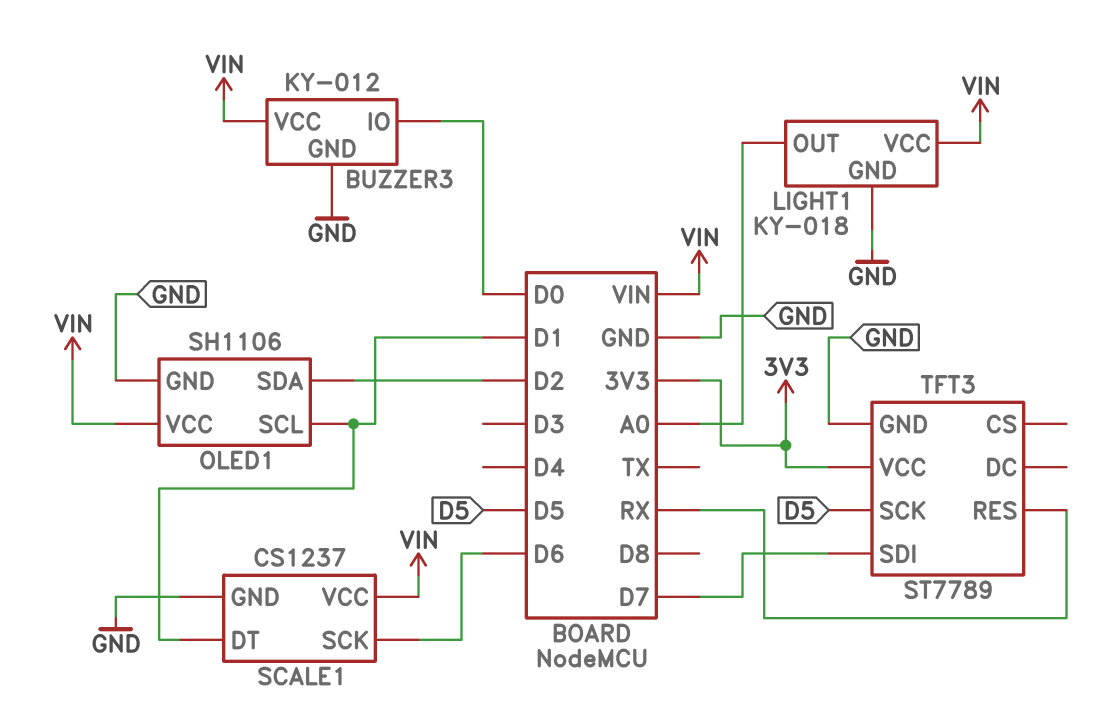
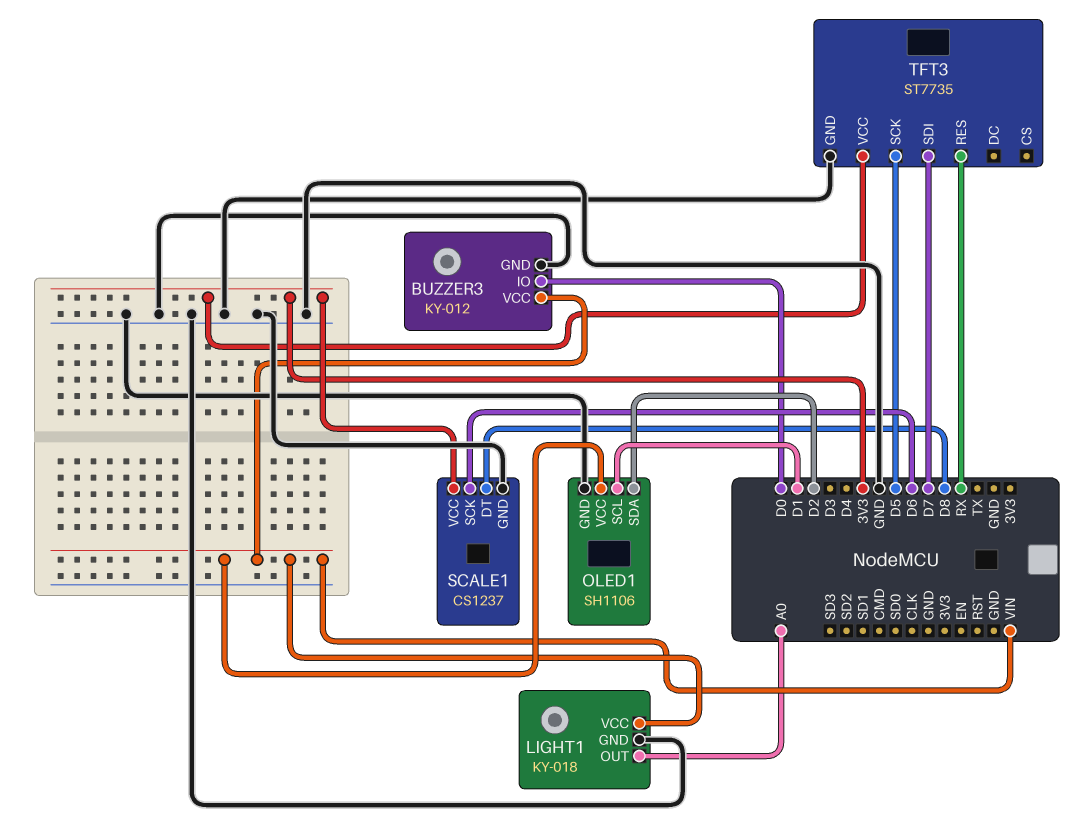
SCALE1 pin DT: D1 -> D8
SCALE1 pin VCC: VIN -> 3V3
TFT3: ST7789 -> ST7735

